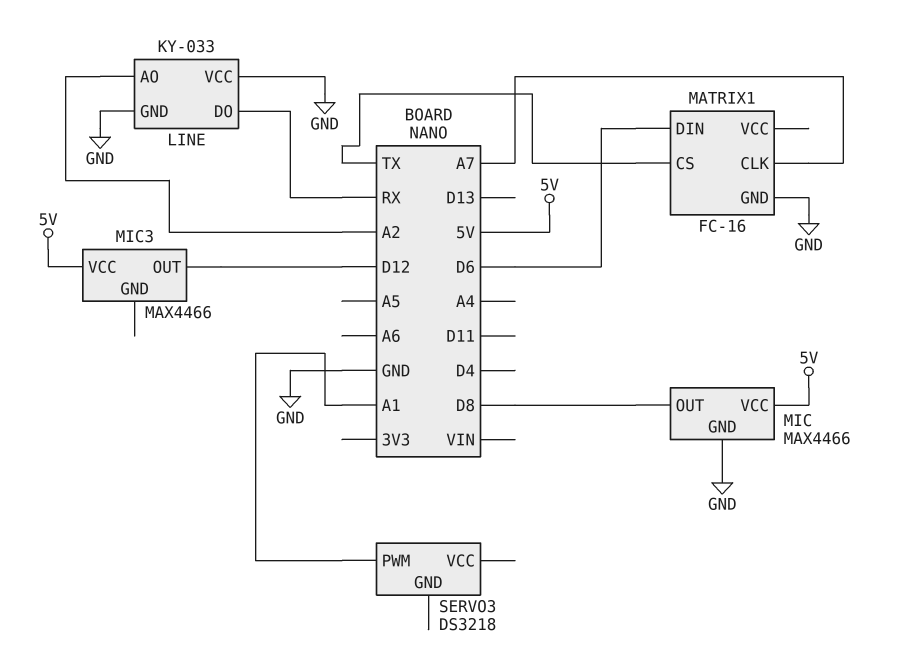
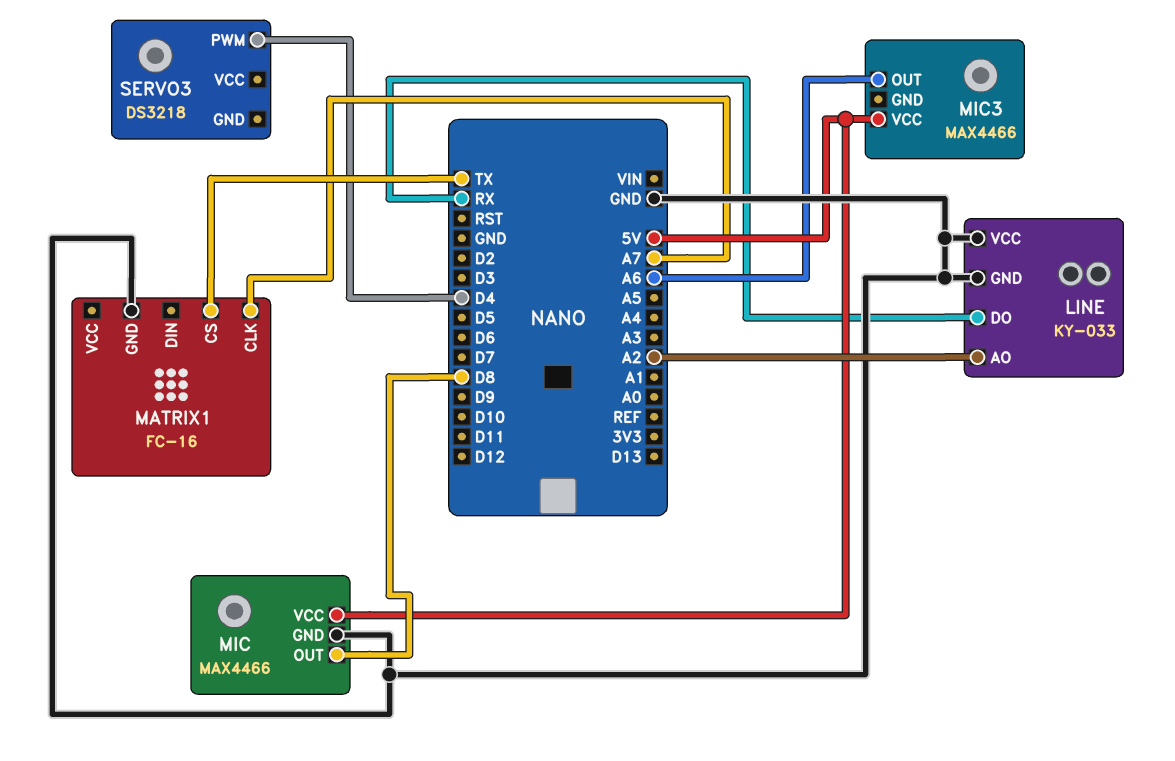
MATRIX1 pin DIN: D6 -> none
MIC3 pin OUT: D12 -> A6
SERVO3 pin PWM: A1 -> D4

